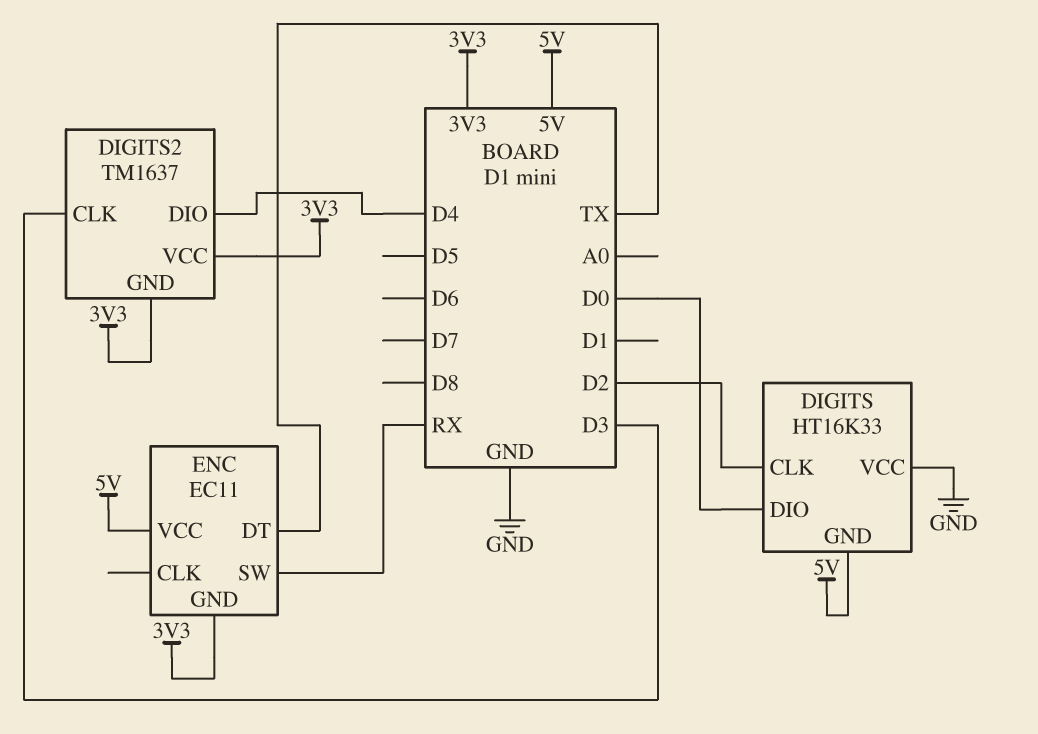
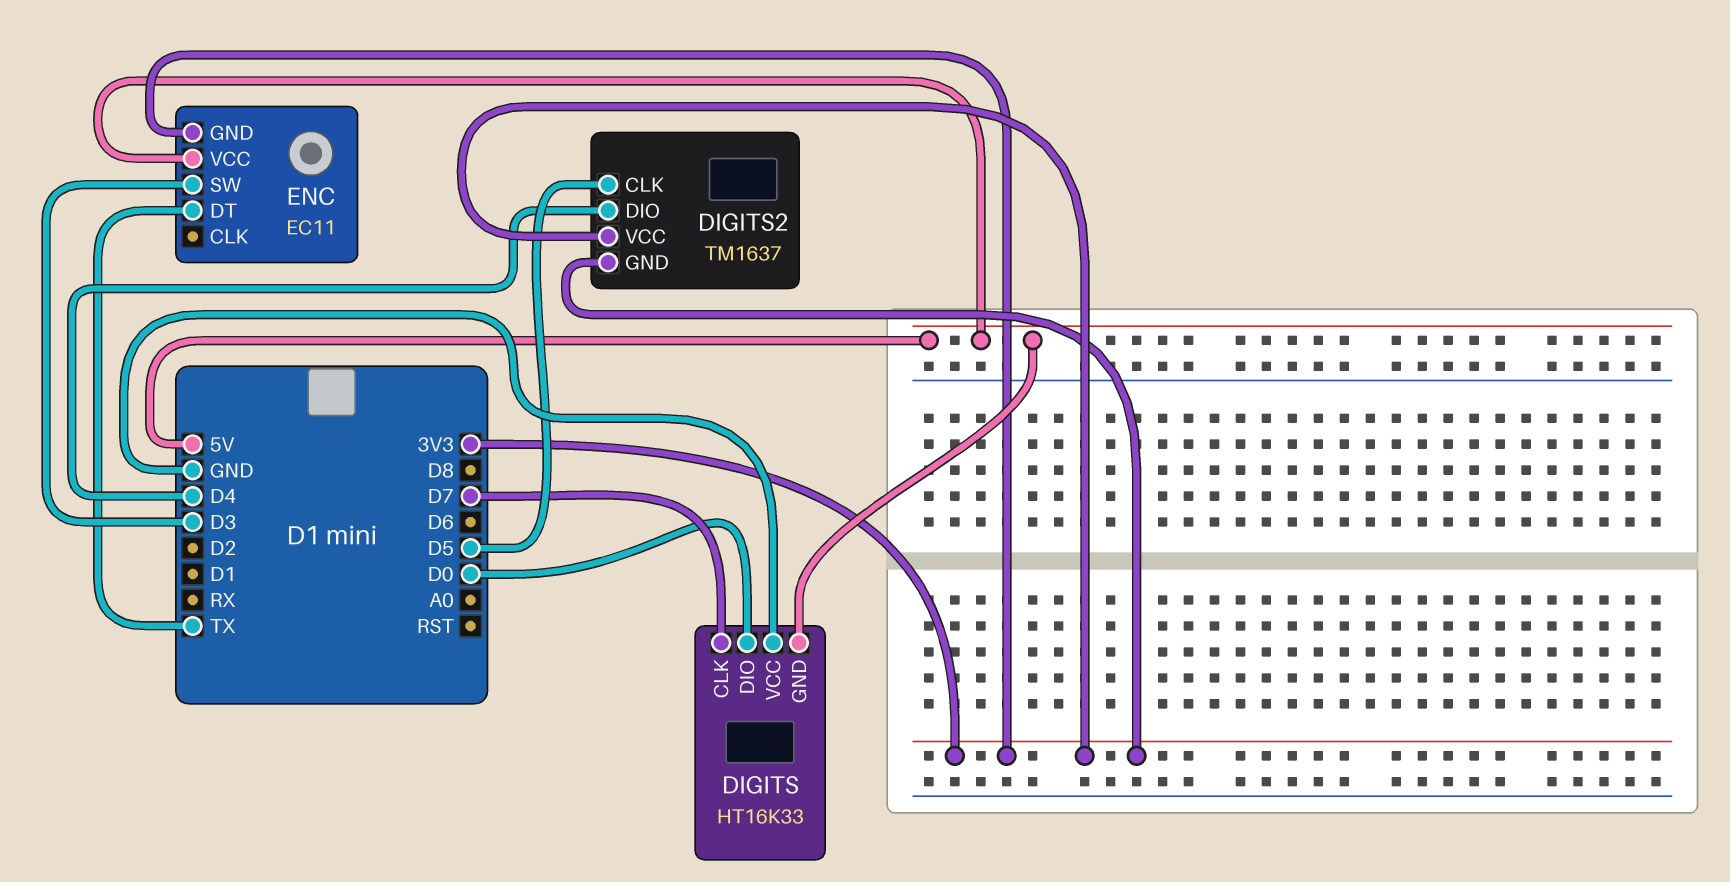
DIGITS pin CLK: D2 -> D7
DIGITS2 pin CLK: D3 -> D5
ENC pin SW: RX -> D3

